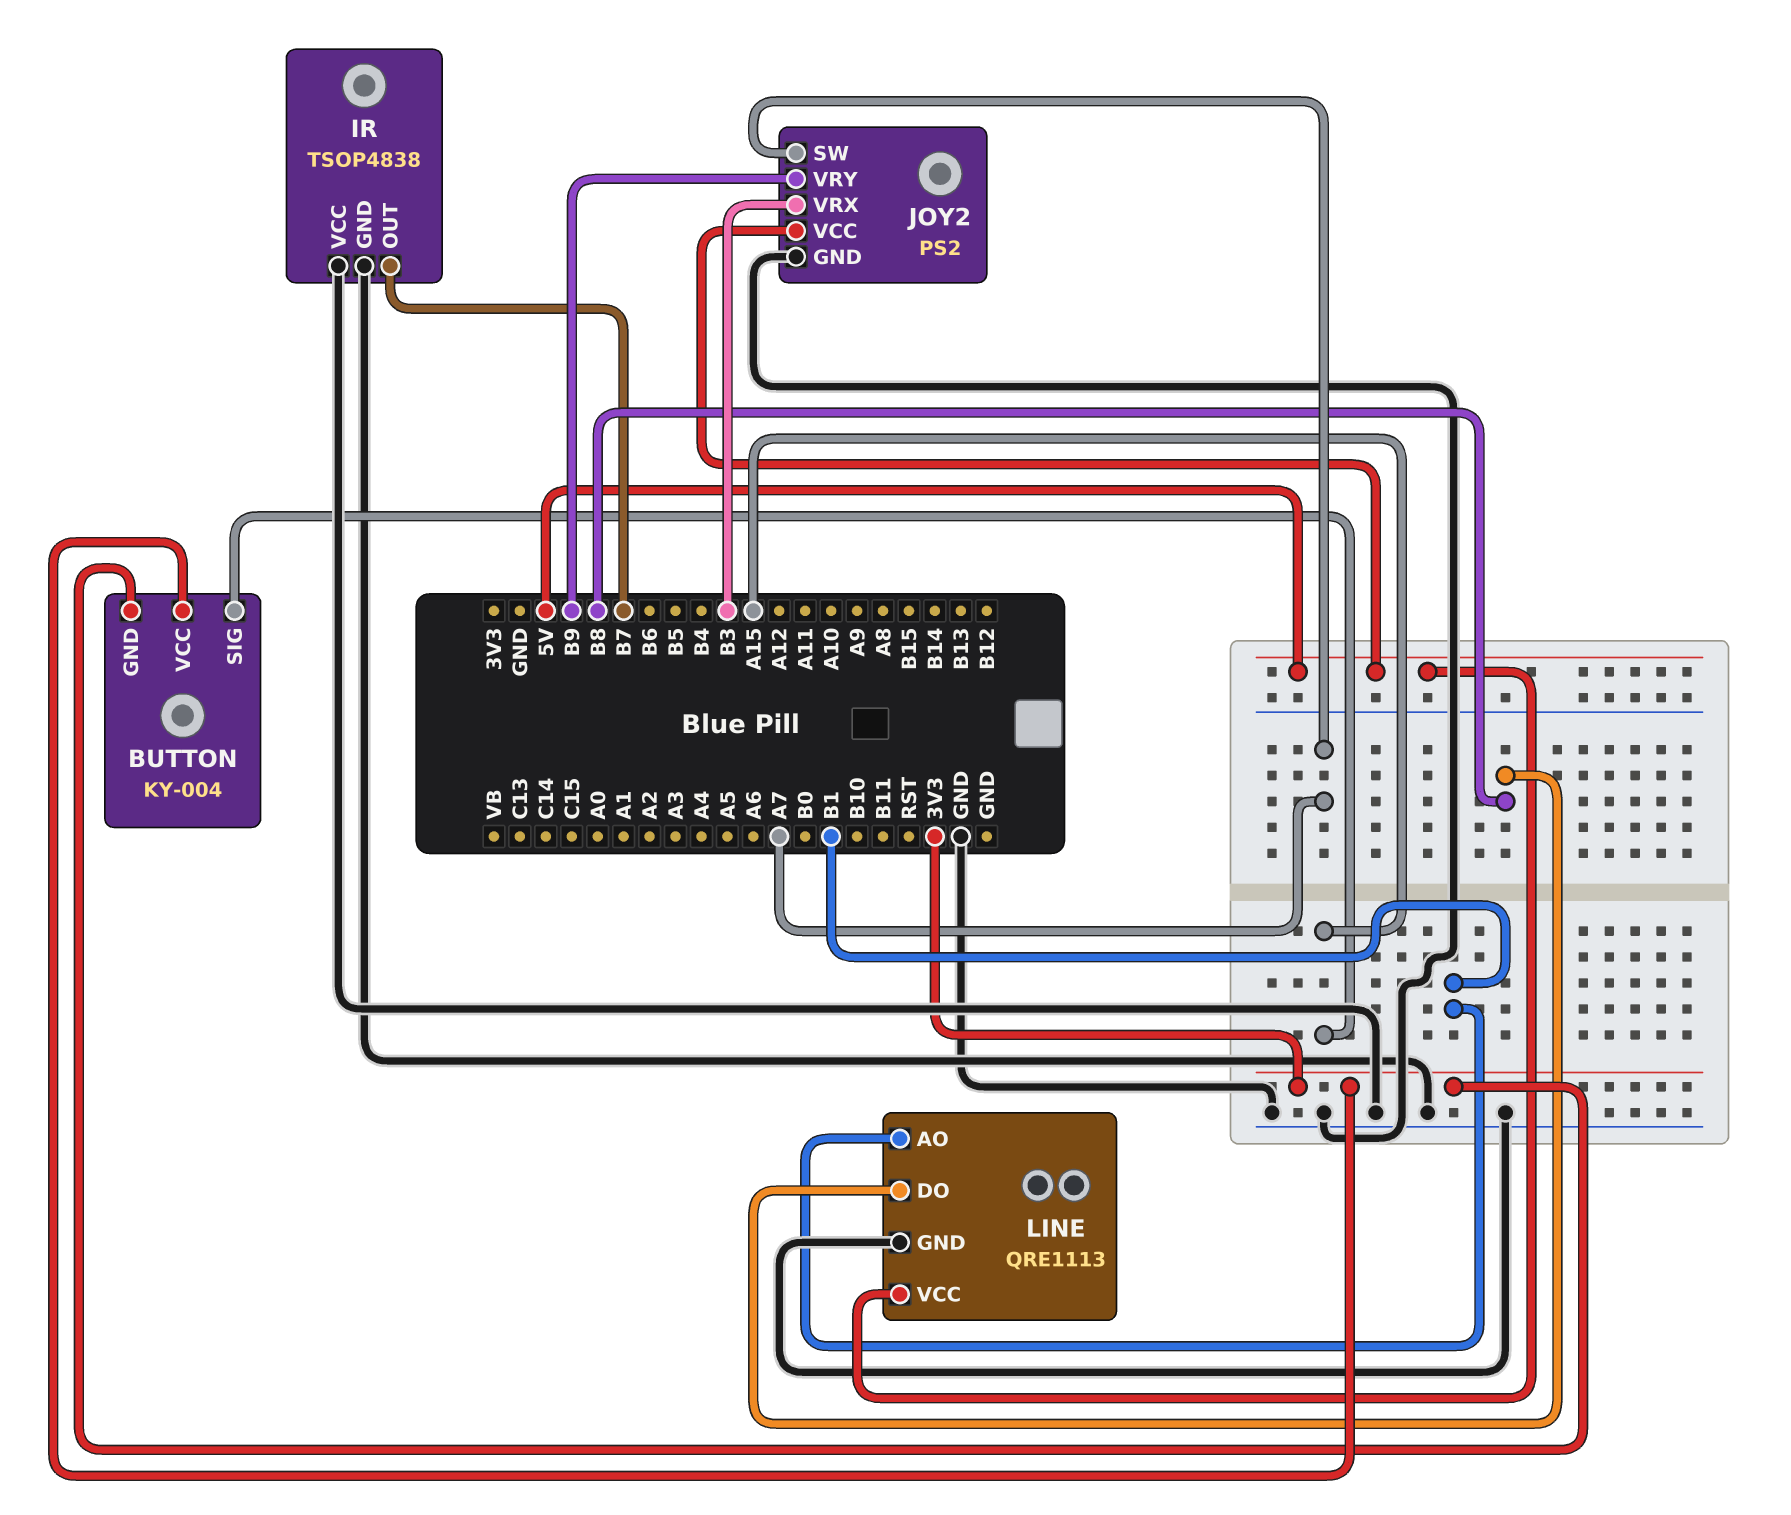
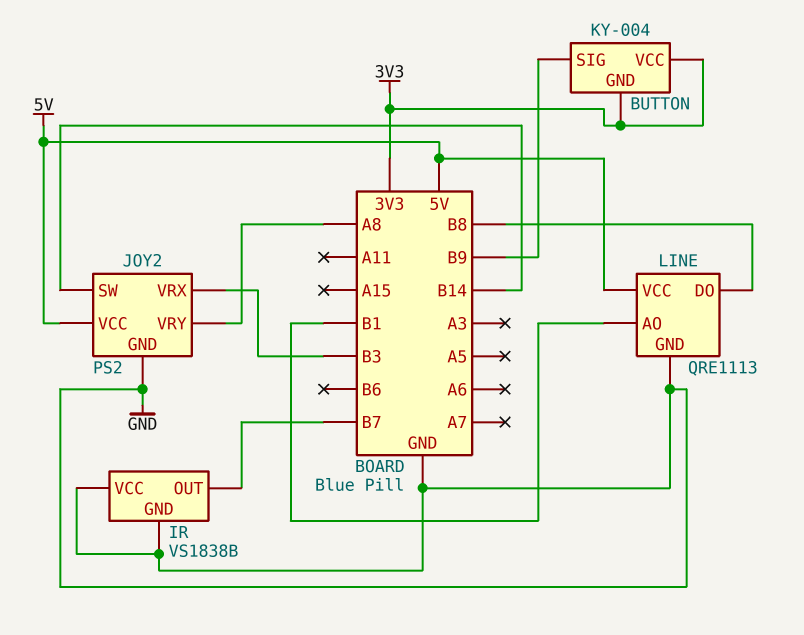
BUTTON pin SIG: A15 -> B9
IR: TSOP4838 -> VS1838B
JOY2 pin SW: A7 -> B14
JOY2 pin VRY: B9 -> A8

